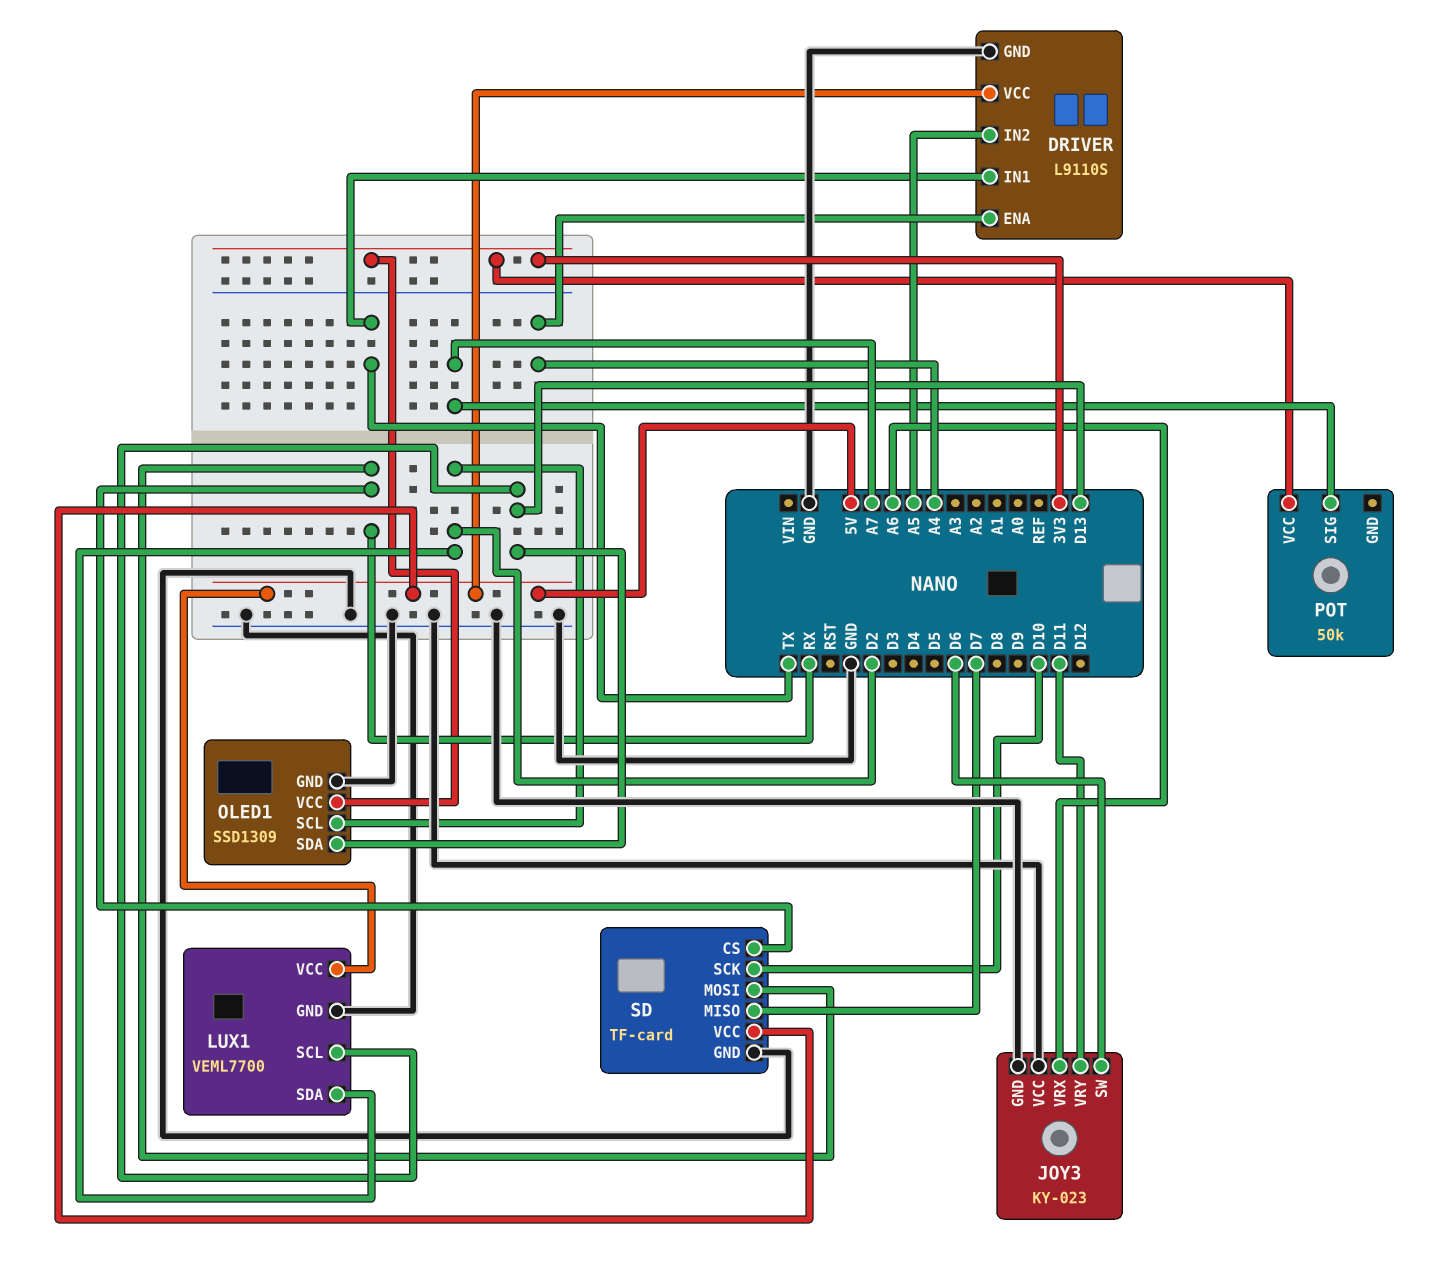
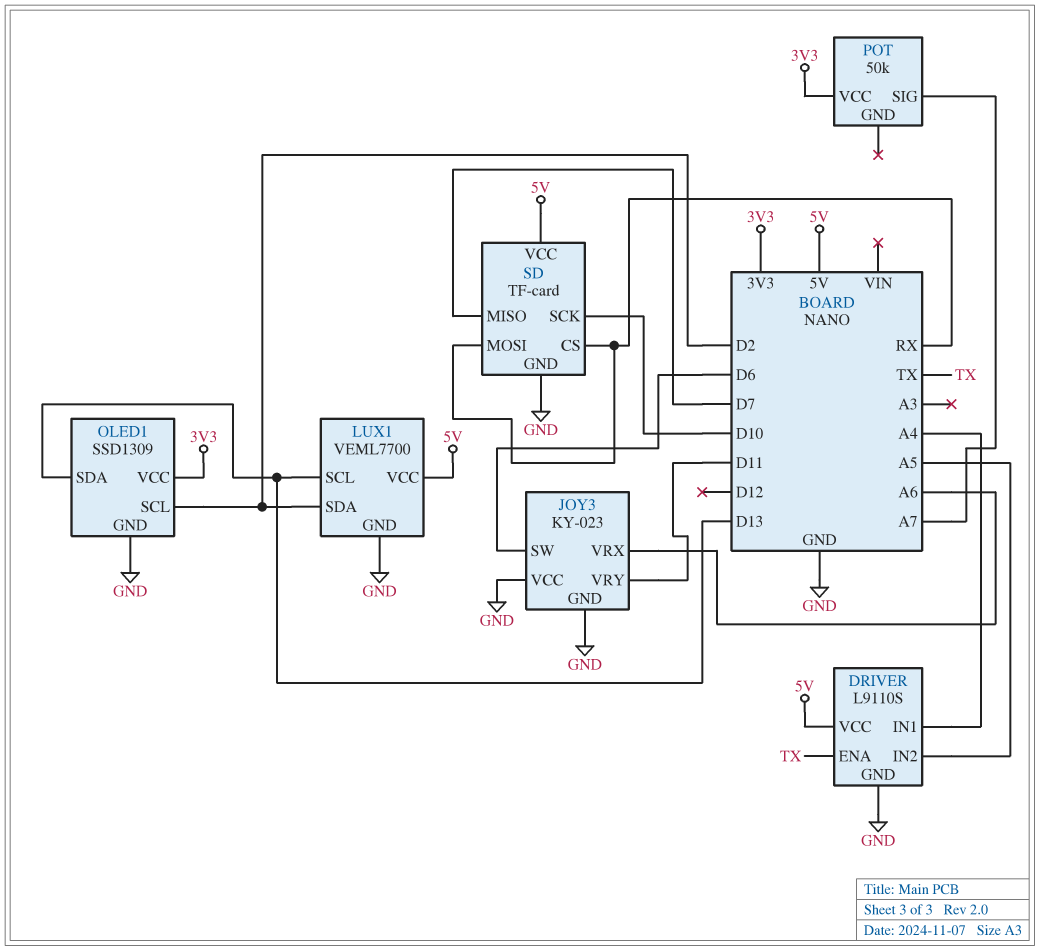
DRIVER pin ENA: A4 -> TX
DRIVER pin IN1: TX -> A4

